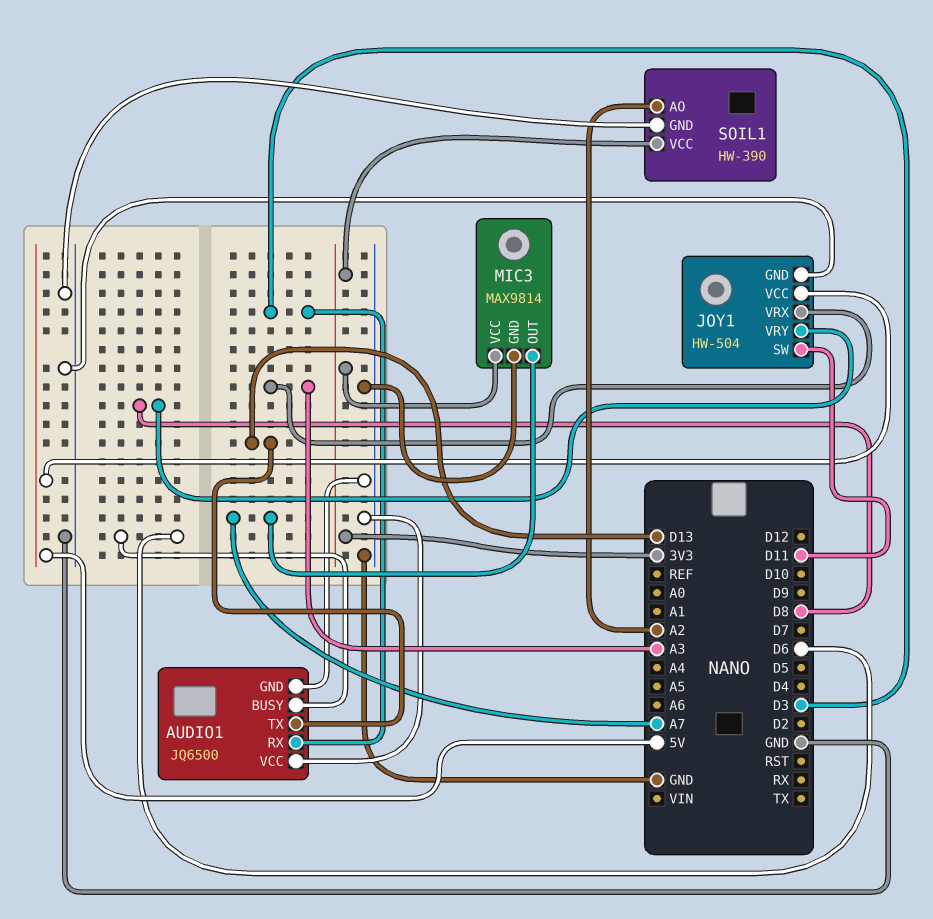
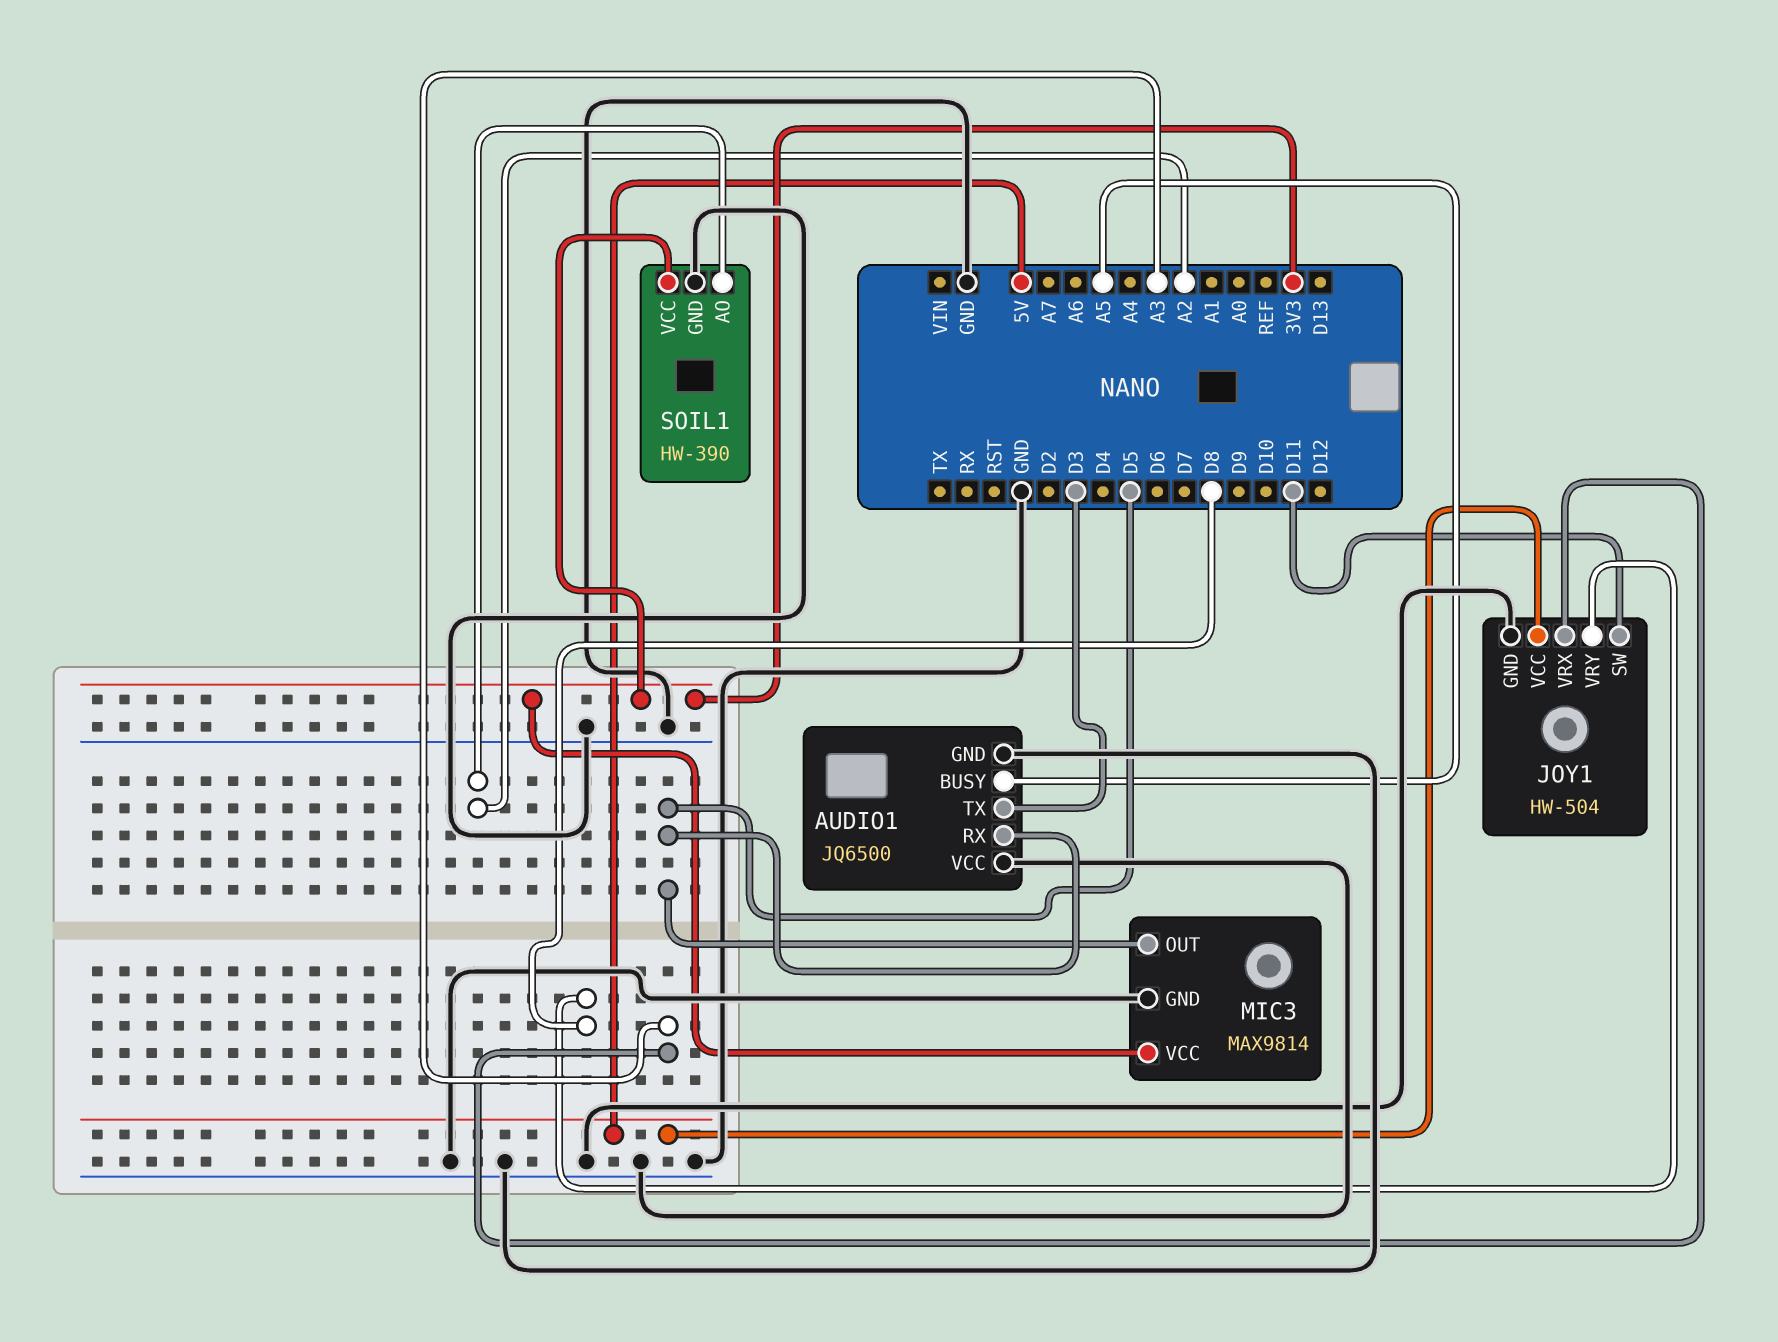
AUDIO1 pin BUSY: D6 -> A5
AUDIO1 pin RX: D3 -> D5
AUDIO1 pin TX: D13 -> D3
MIC3 pin OUT: A7 -> D5

